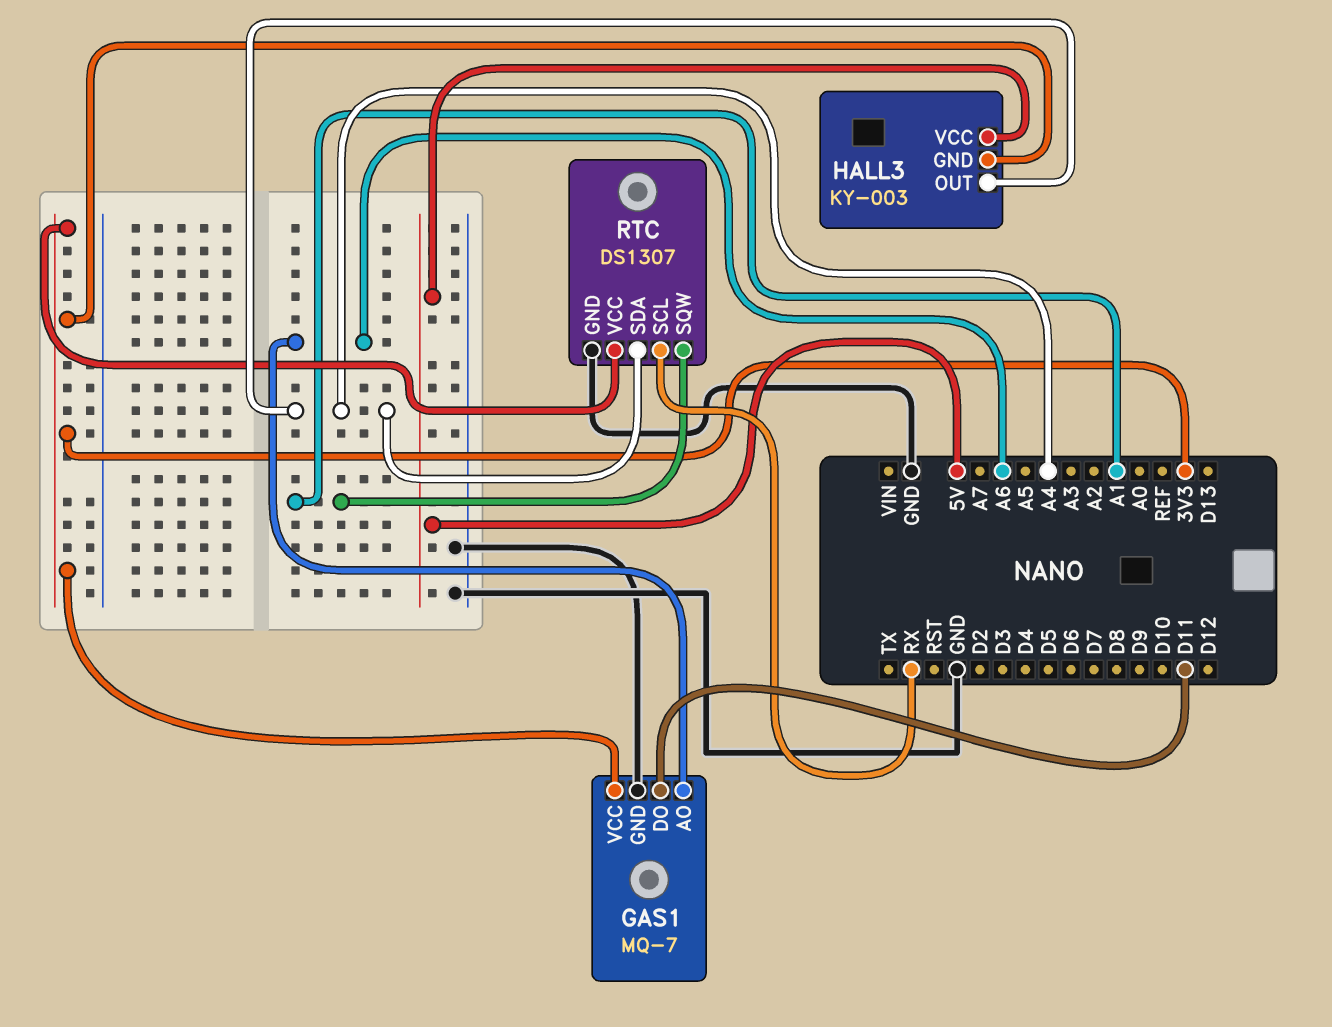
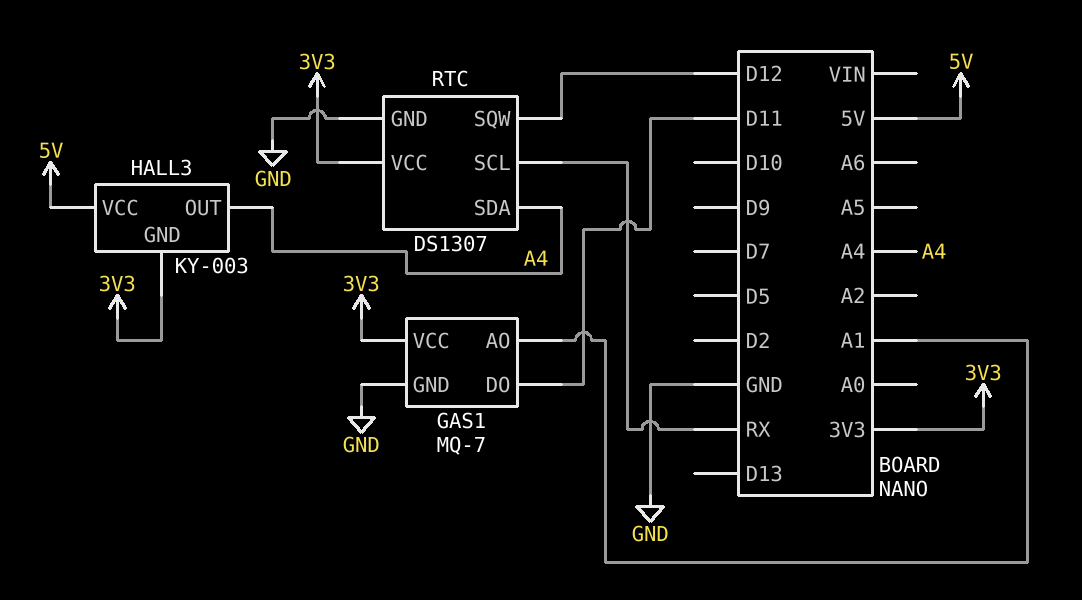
GAS1 pin AO: A6 -> A1
RTC pin SQW: A1 -> D12

